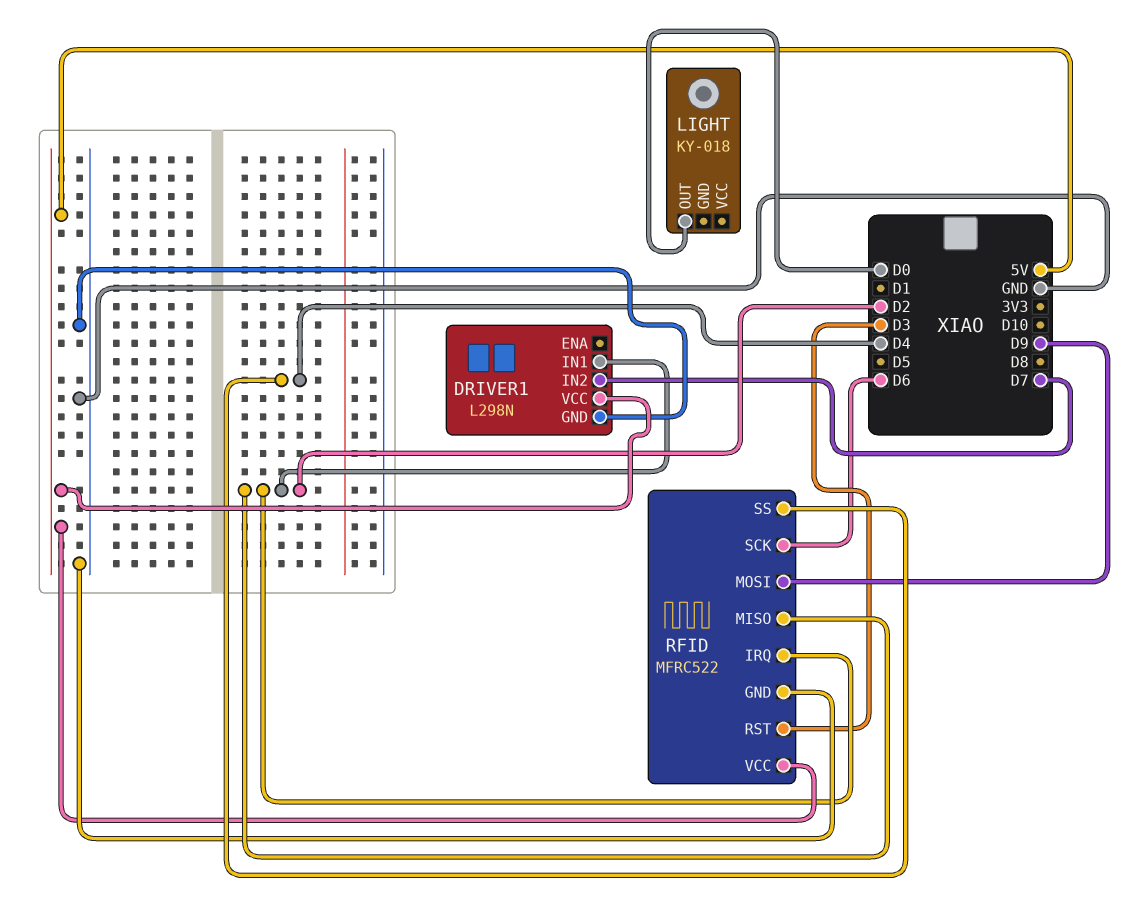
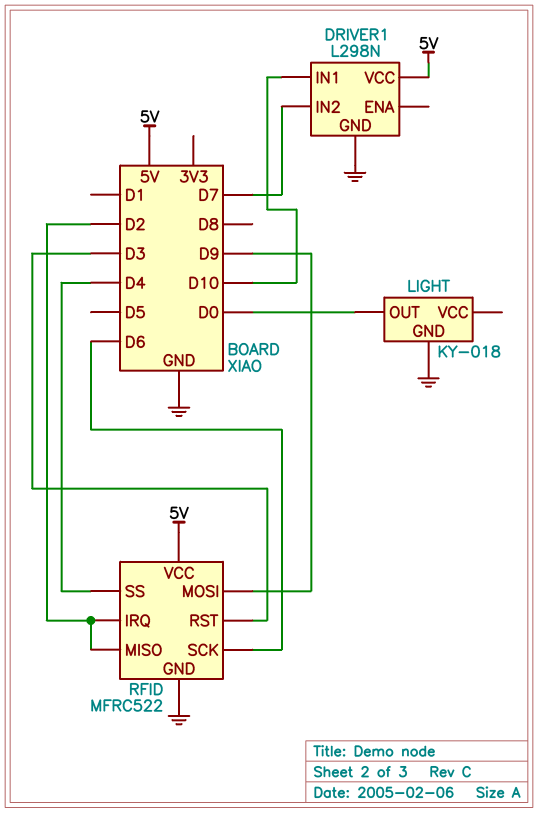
DRIVER1 pin IN1: D2 -> D10
LIGHT pin GND: none -> GND

